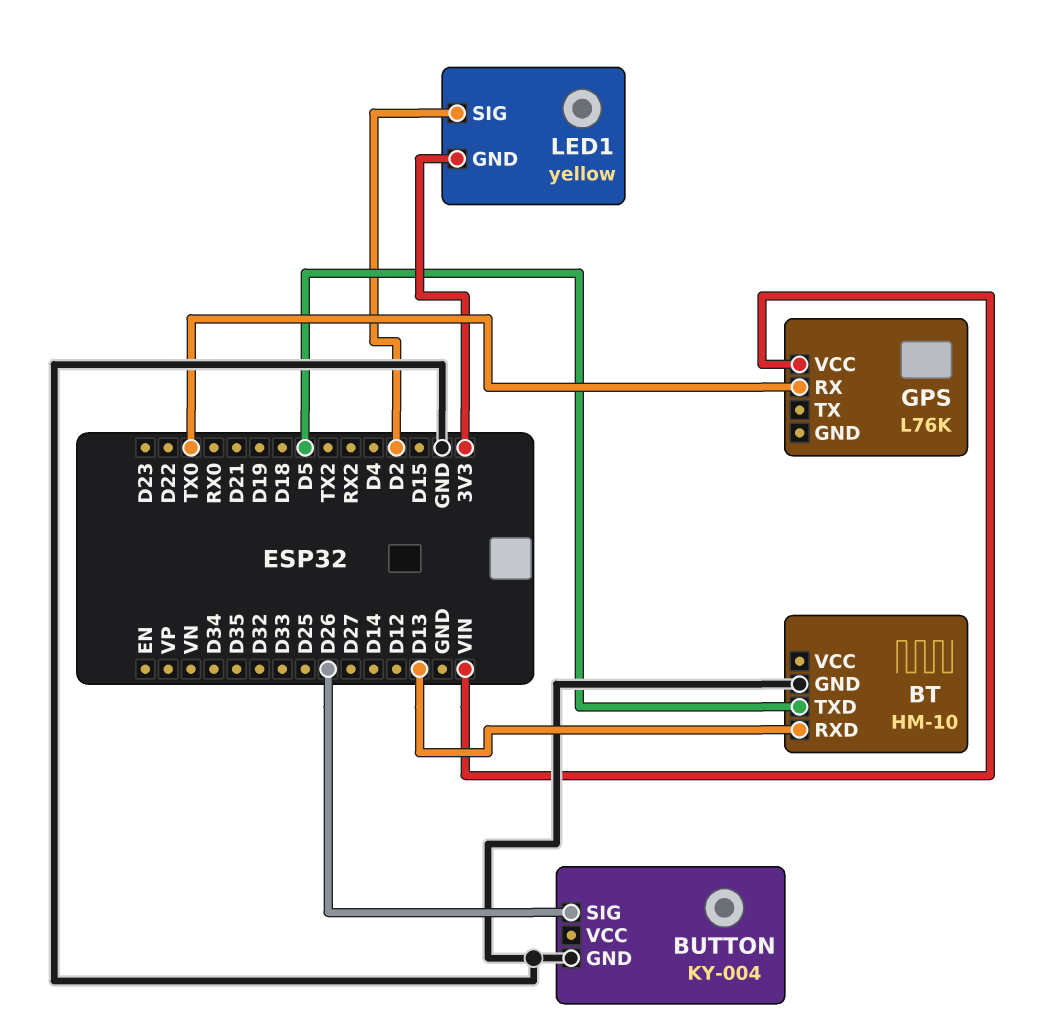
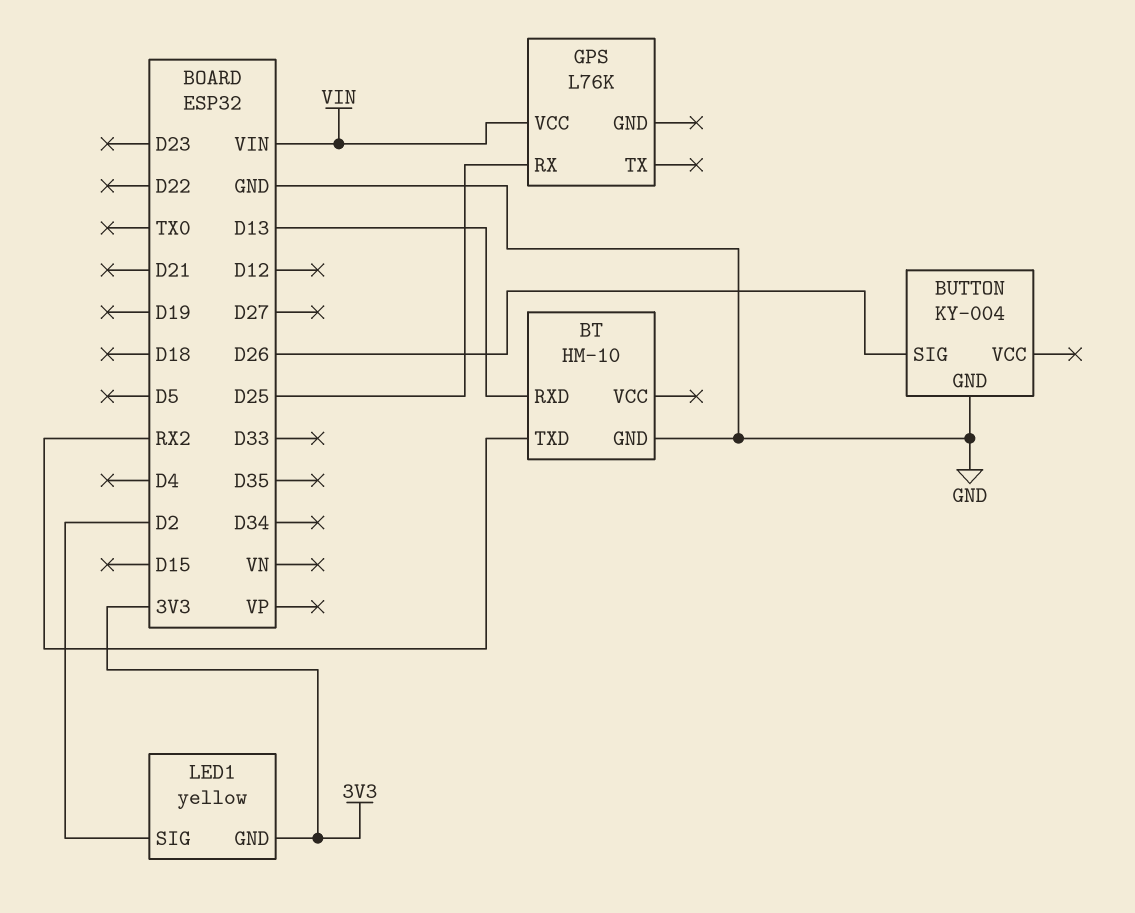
BT pin TXD: D5 -> RX2
GPS pin RX: TX0 -> D25

